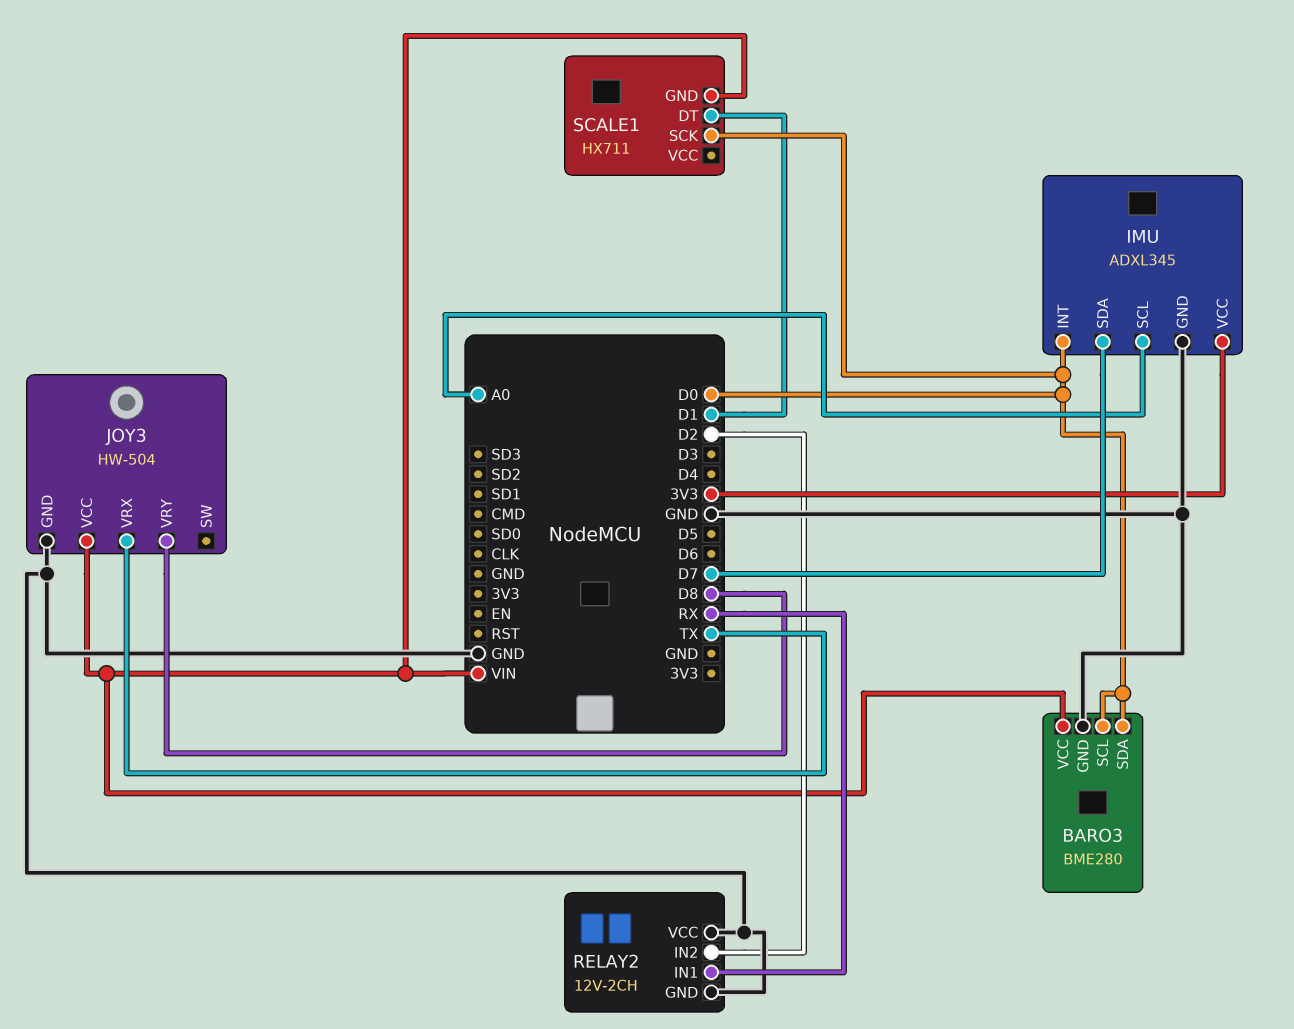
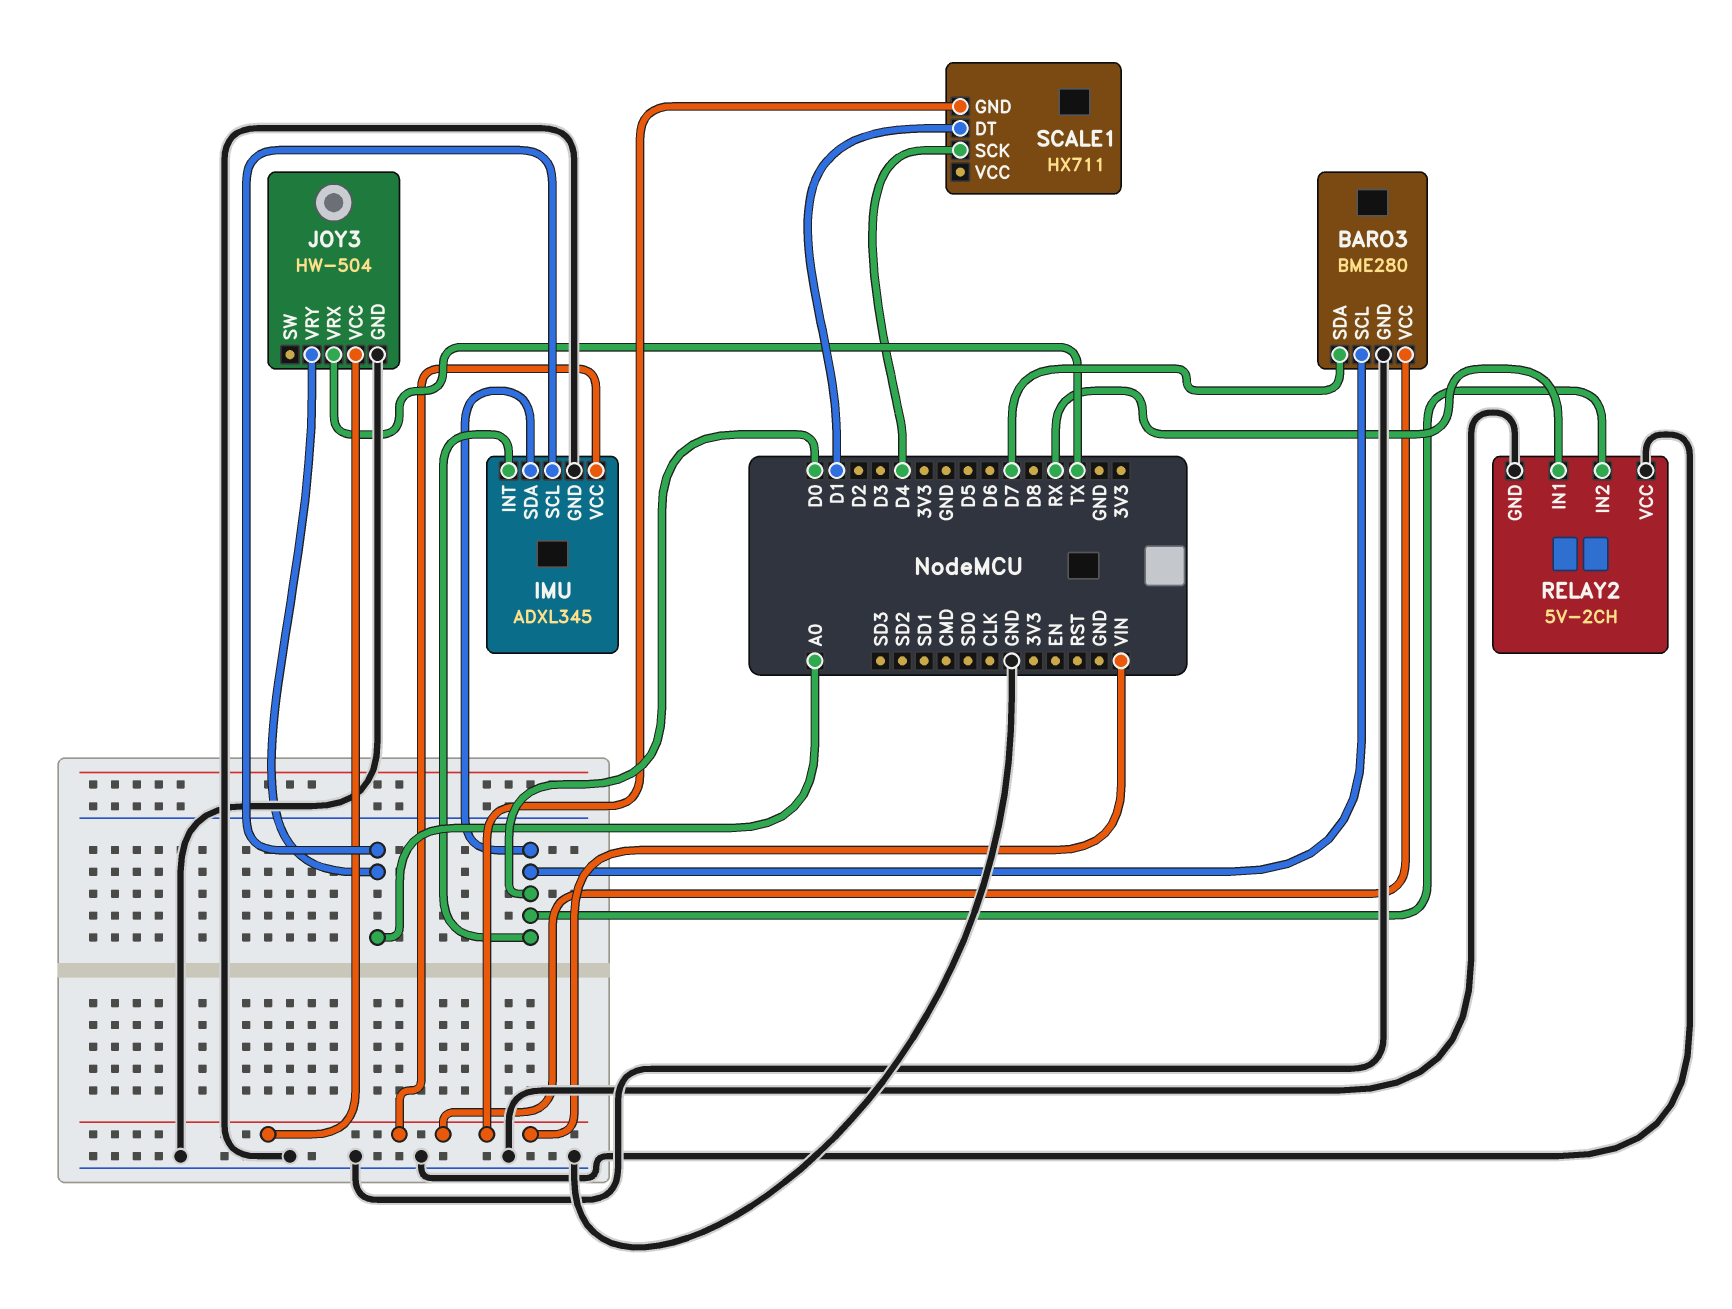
BARO3 pin SDA: D0 -> D7
IMU pin SDA: D7 -> D0
IMU pin VCC: 3V3 -> VIN
JOY3 pin VRY: D8 -> A0
RELAY2: 12V-2CH -> 5V-2CH
RELAY2 pin IN2: D2 -> D0
SCALE1 pin SCK: D0 -> D4

